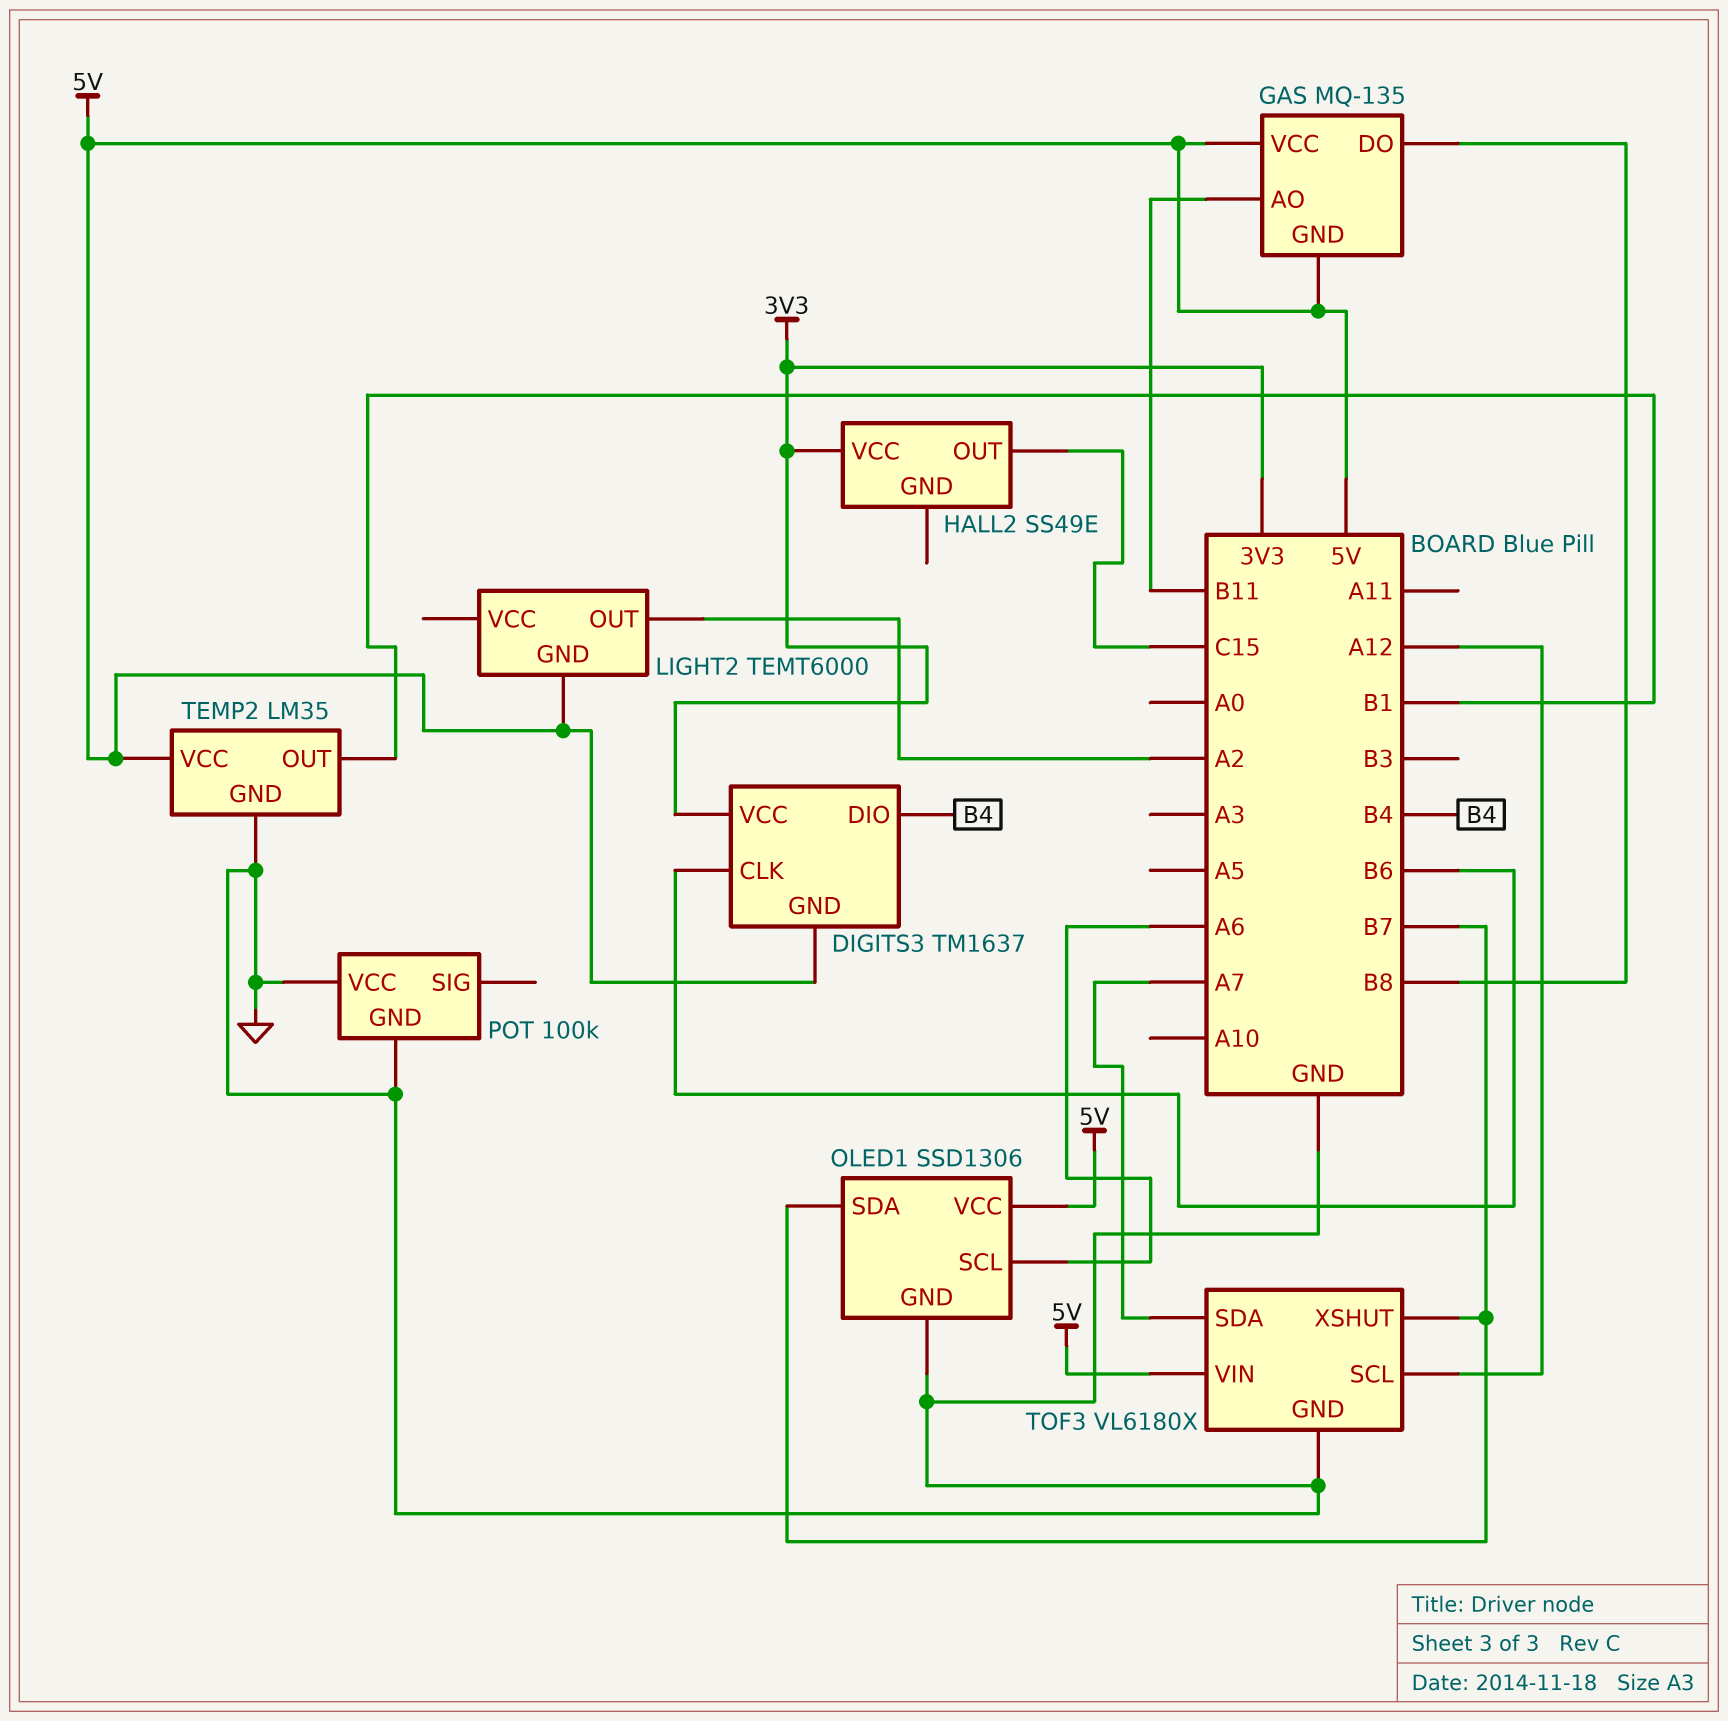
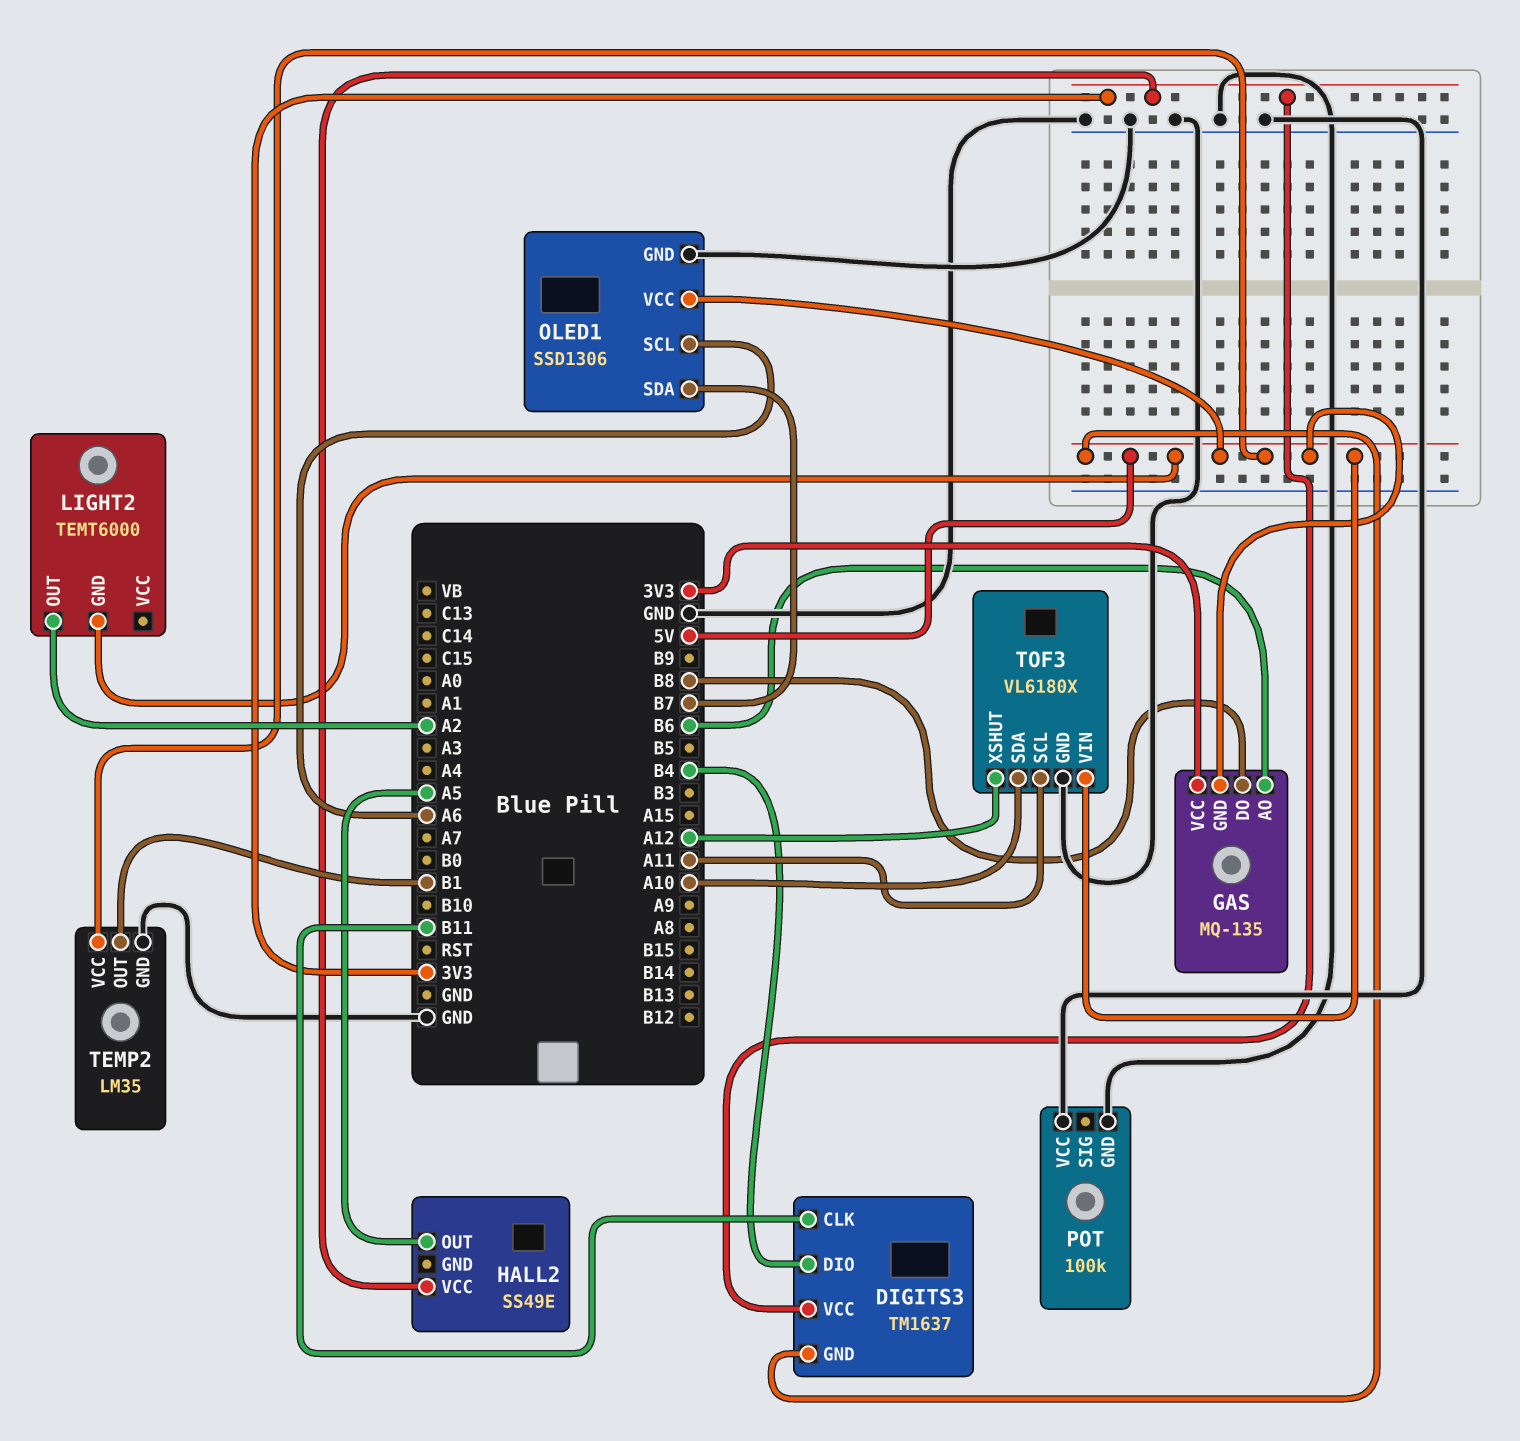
DIGITS3 pin CLK: B6 -> B11
GAS pin AO: B11 -> B6
GAS pin VCC: 5V -> 3V3
HALL2 pin OUT: C15 -> A5
TOF3 pin SCL: A12 -> A11
TOF3 pin SDA: A7 -> A10
TOF3 pin XSHUT: B7 -> A12

